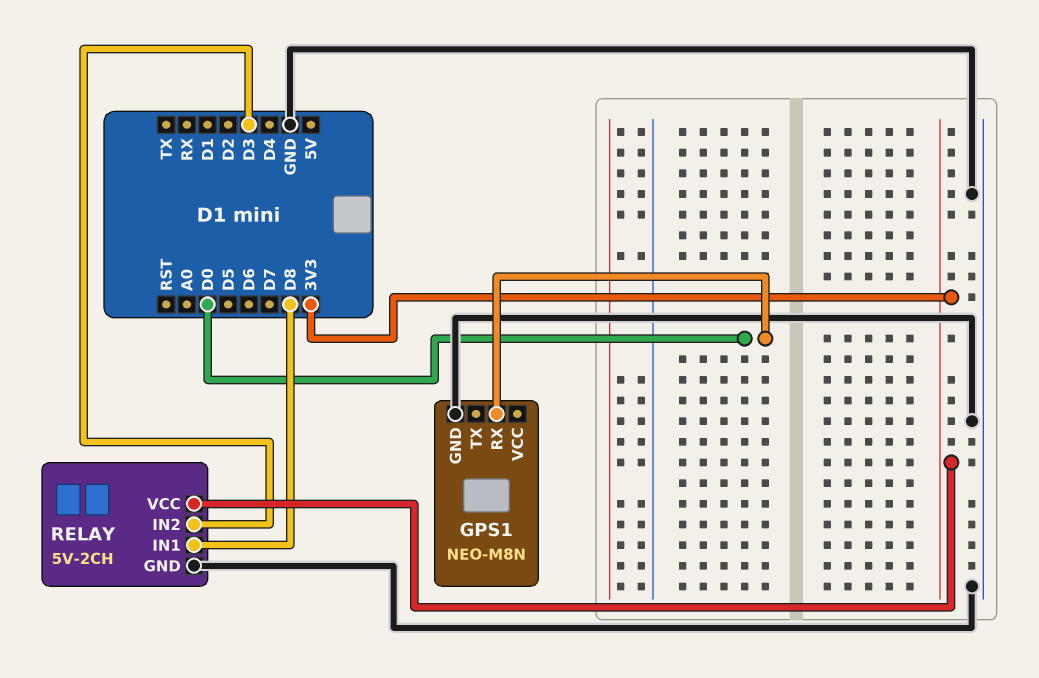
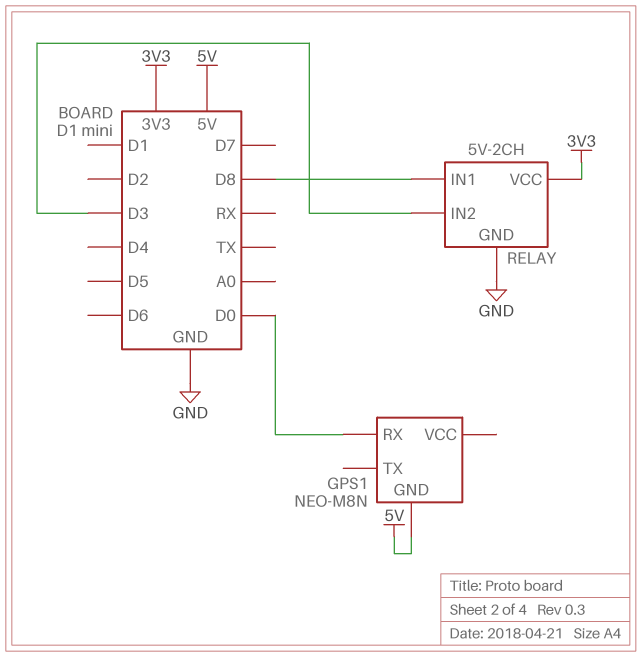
GPS1 pin GND: GND -> 5V

